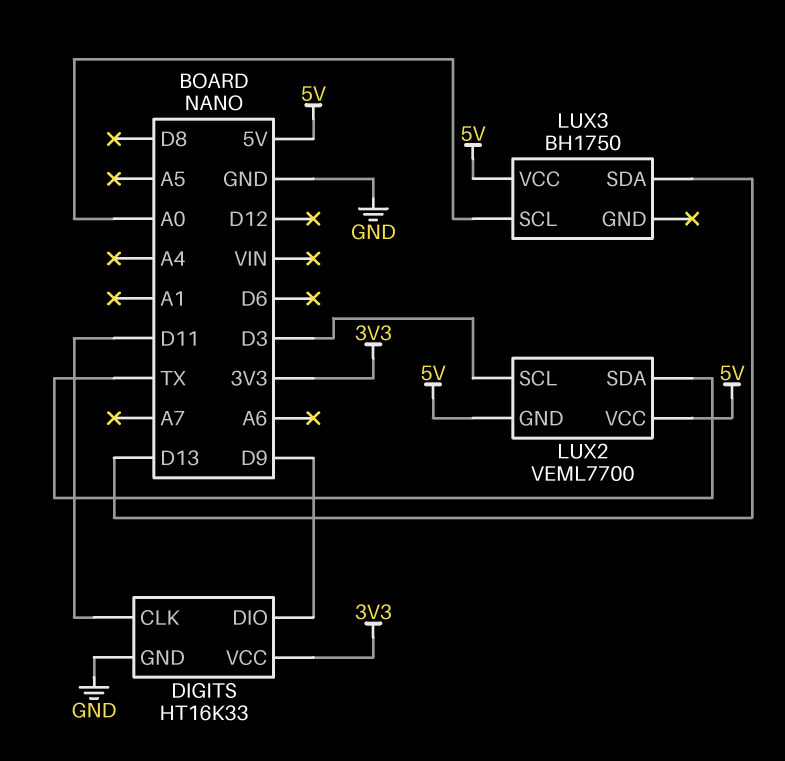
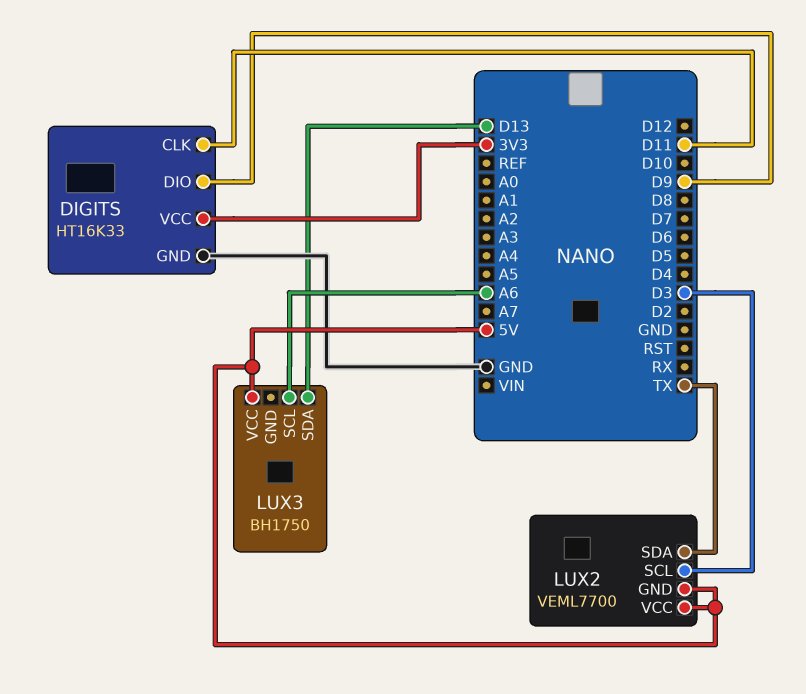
LUX3 pin SCL: A0 -> A6

